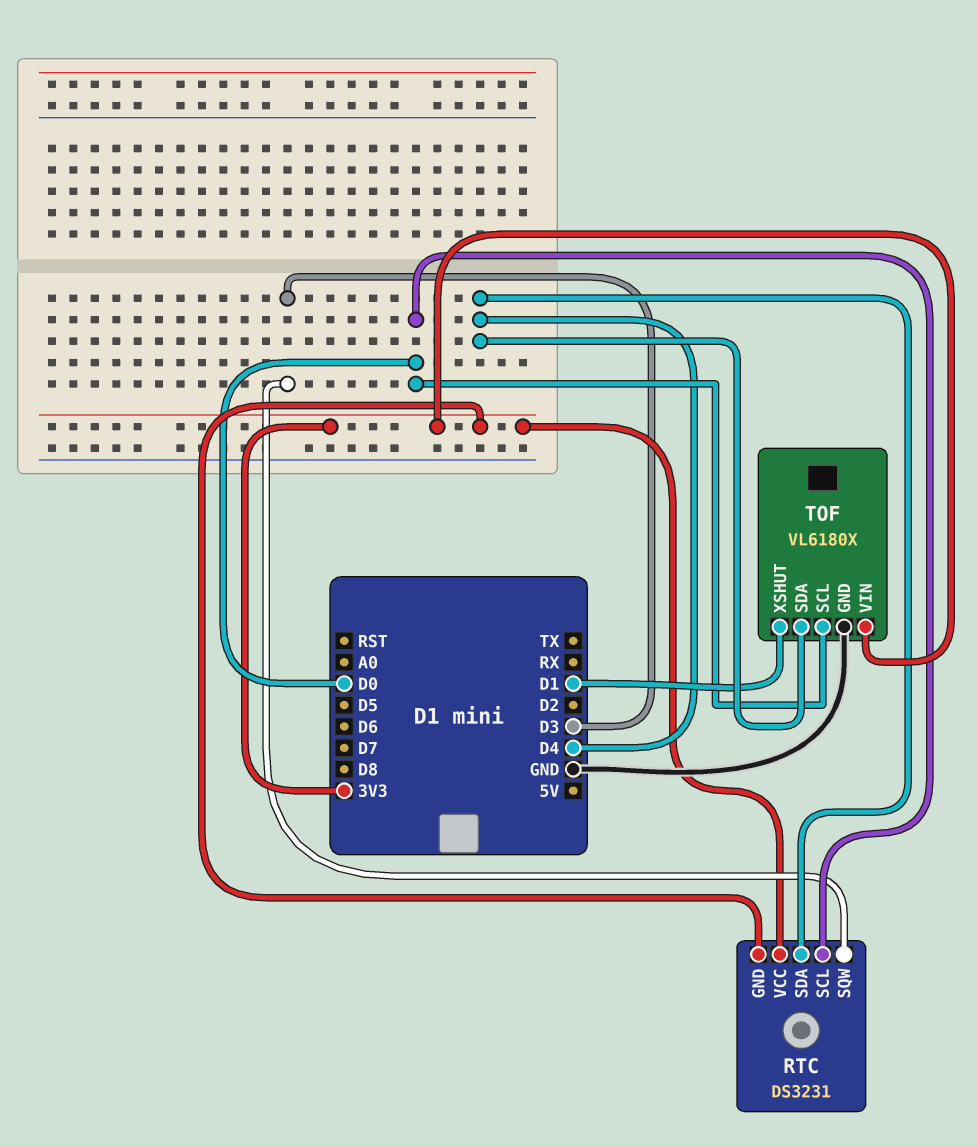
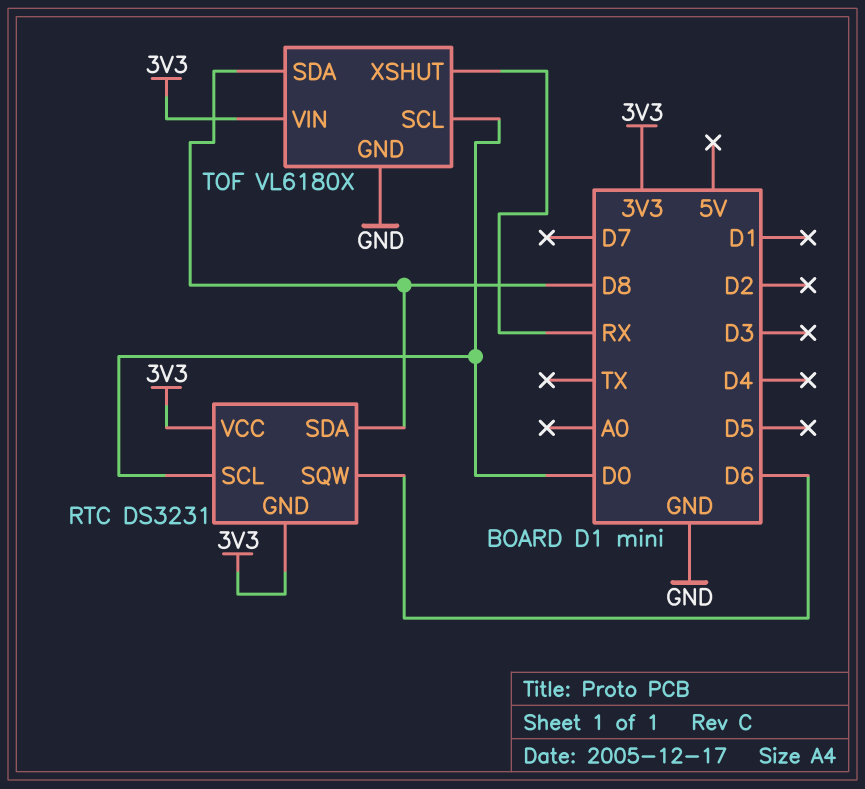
RTC pin SDA: D4 -> D8
RTC pin SQW: D3 -> D6
TOF pin SDA: D4 -> D8
TOF pin XSHUT: D1 -> RX

